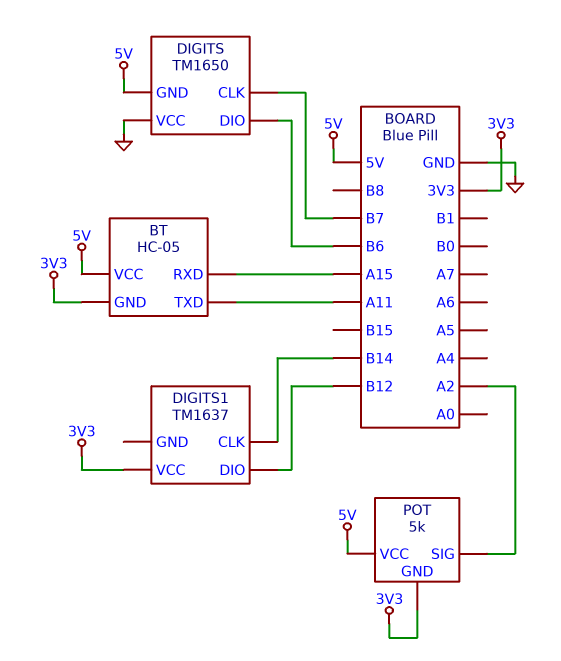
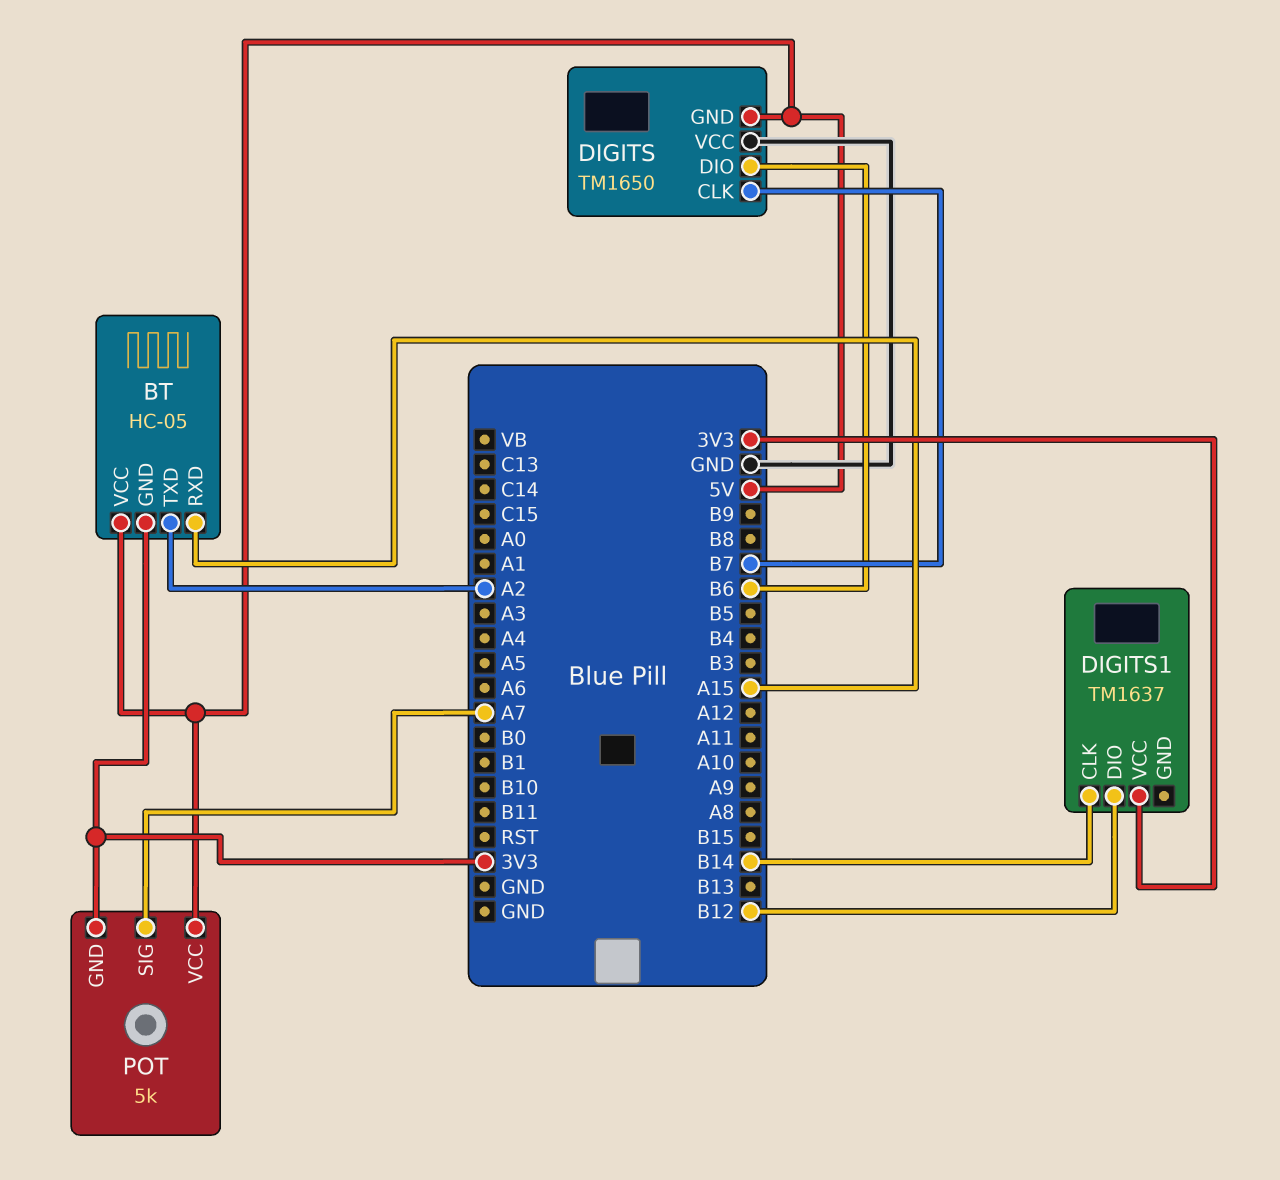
BT pin TXD: A11 -> A2
POT pin SIG: A2 -> A7

